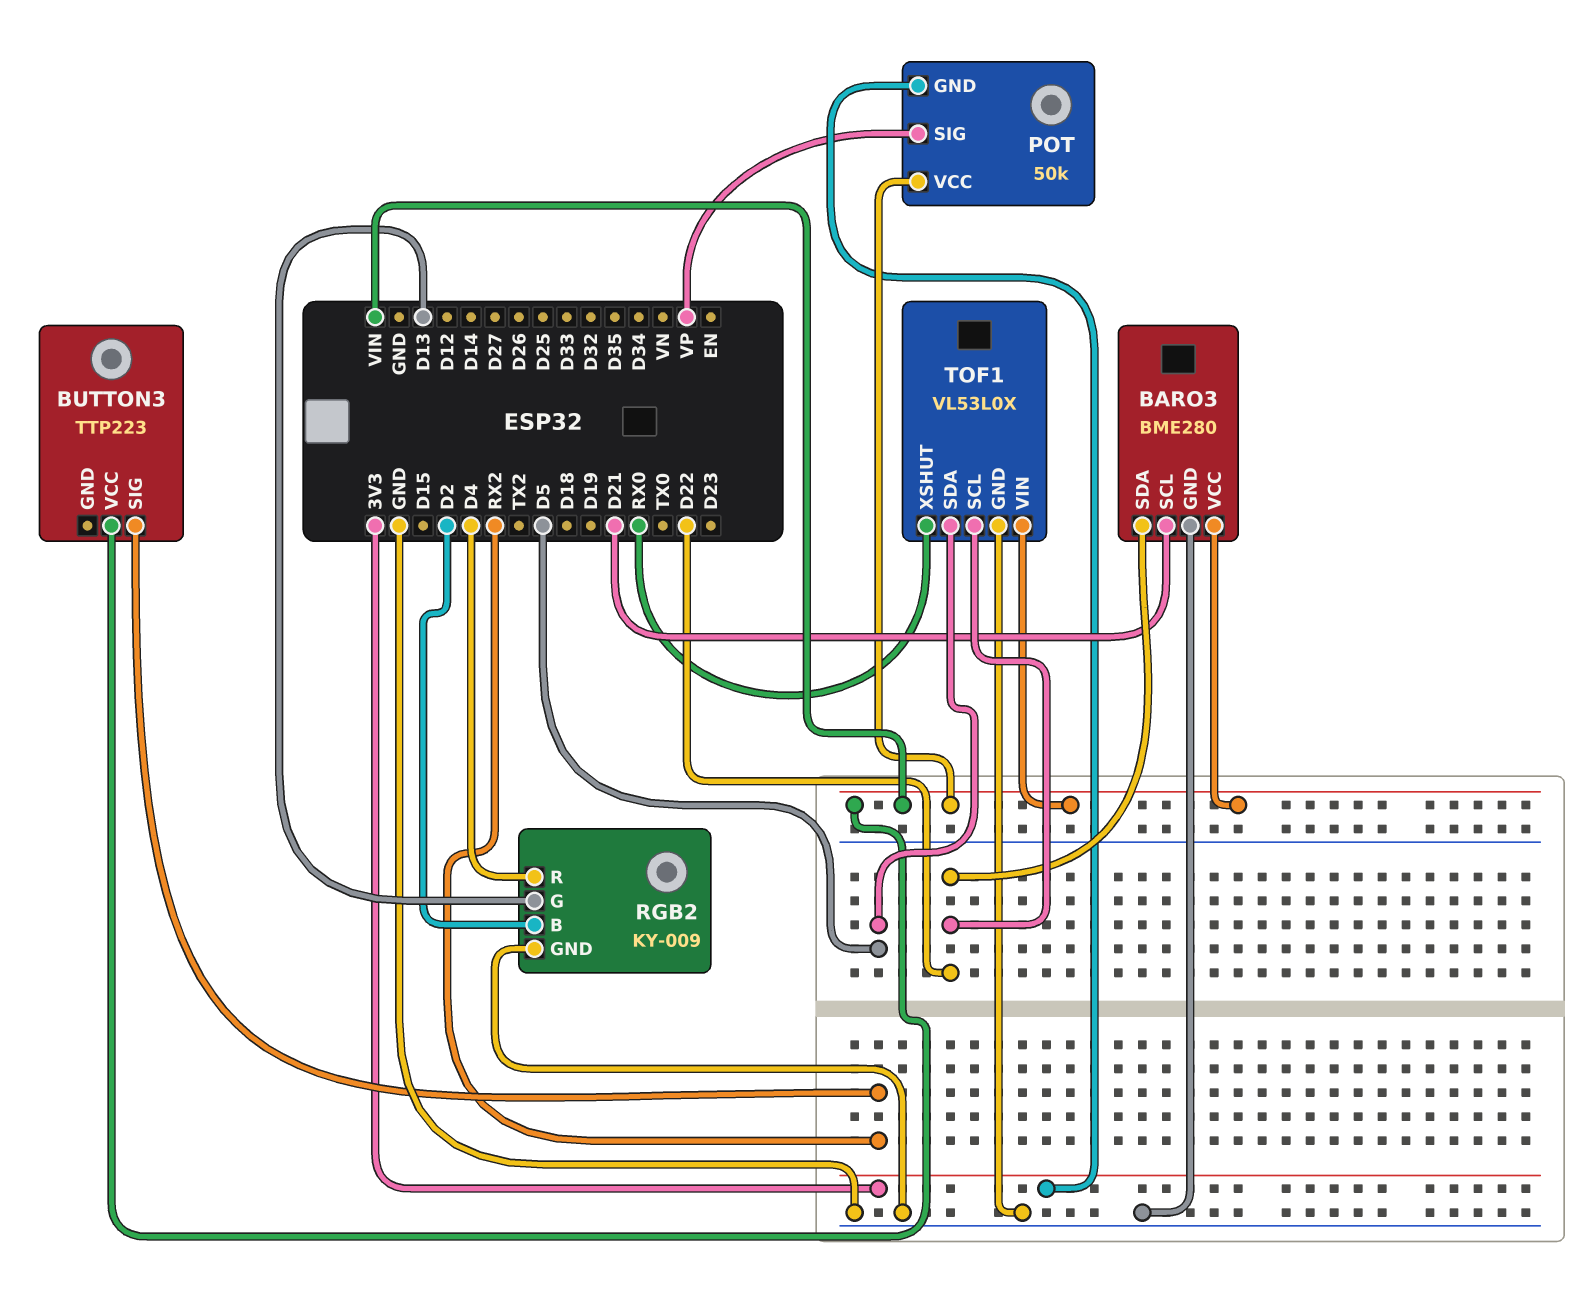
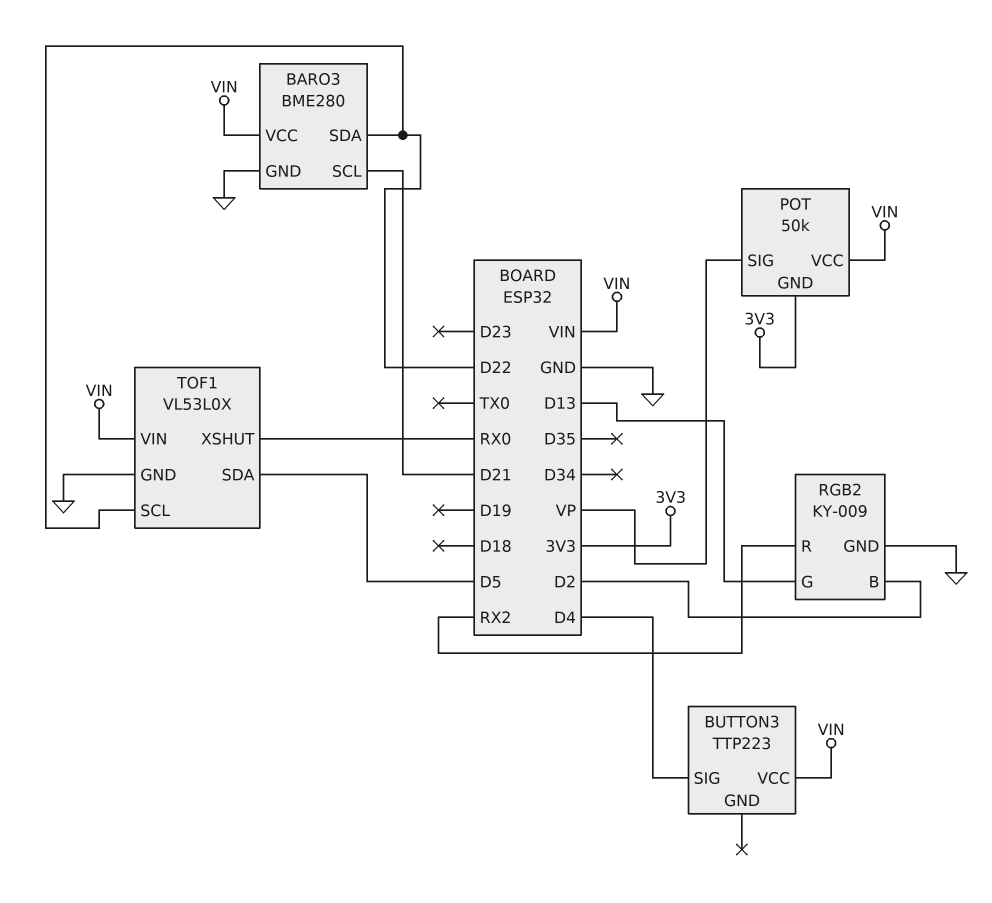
BUTTON3 pin SIG: RX2 -> D4
RGB2 pin R: D4 -> RX2

